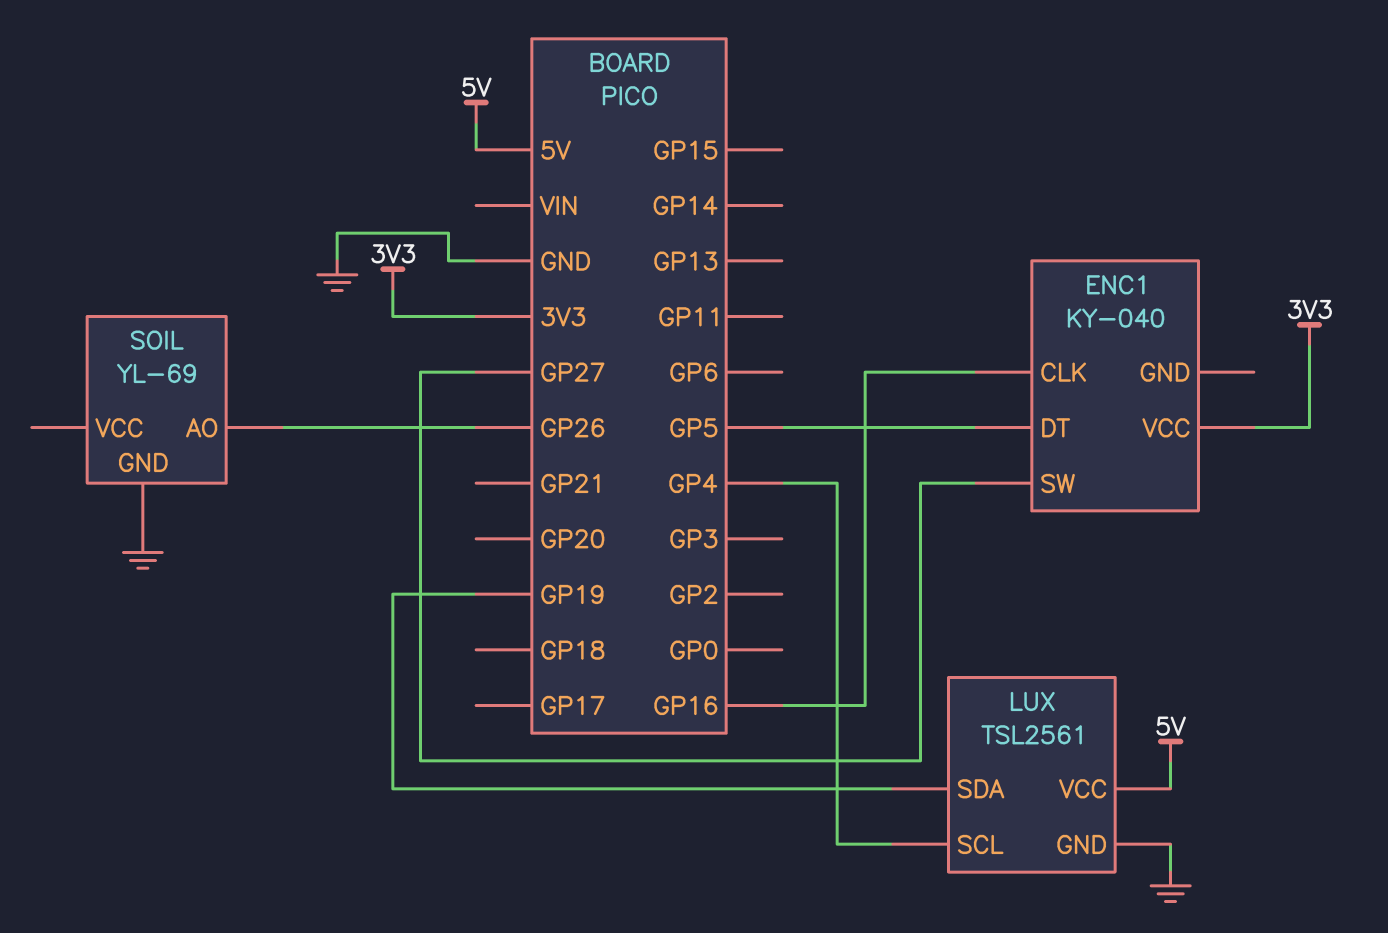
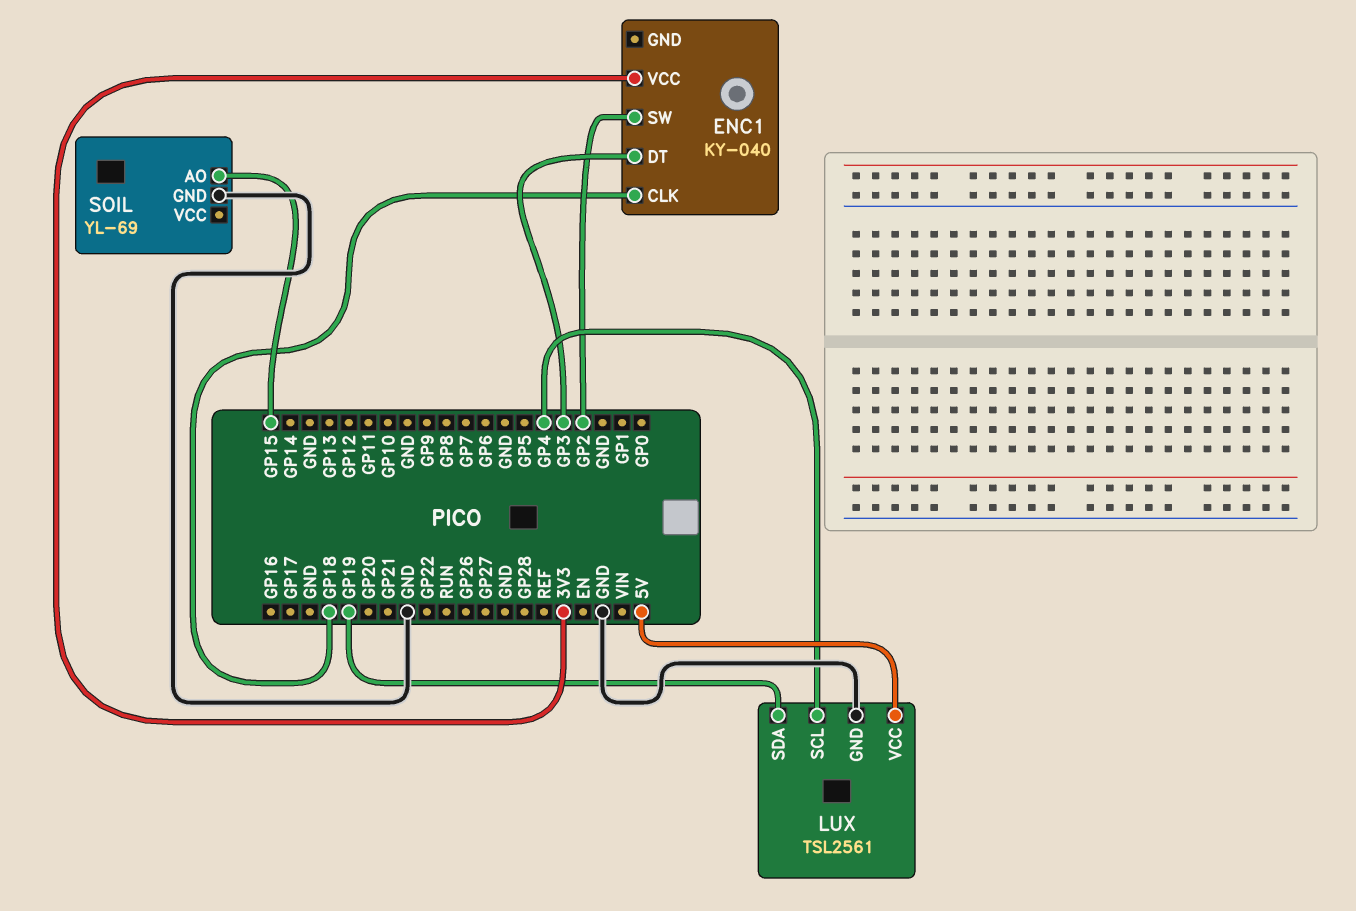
ENC1 pin CLK: GP16 -> GP18
ENC1 pin DT: GP5 -> GP3
ENC1 pin SW: GP27 -> GP2
SOIL pin AO: GP26 -> GP15

